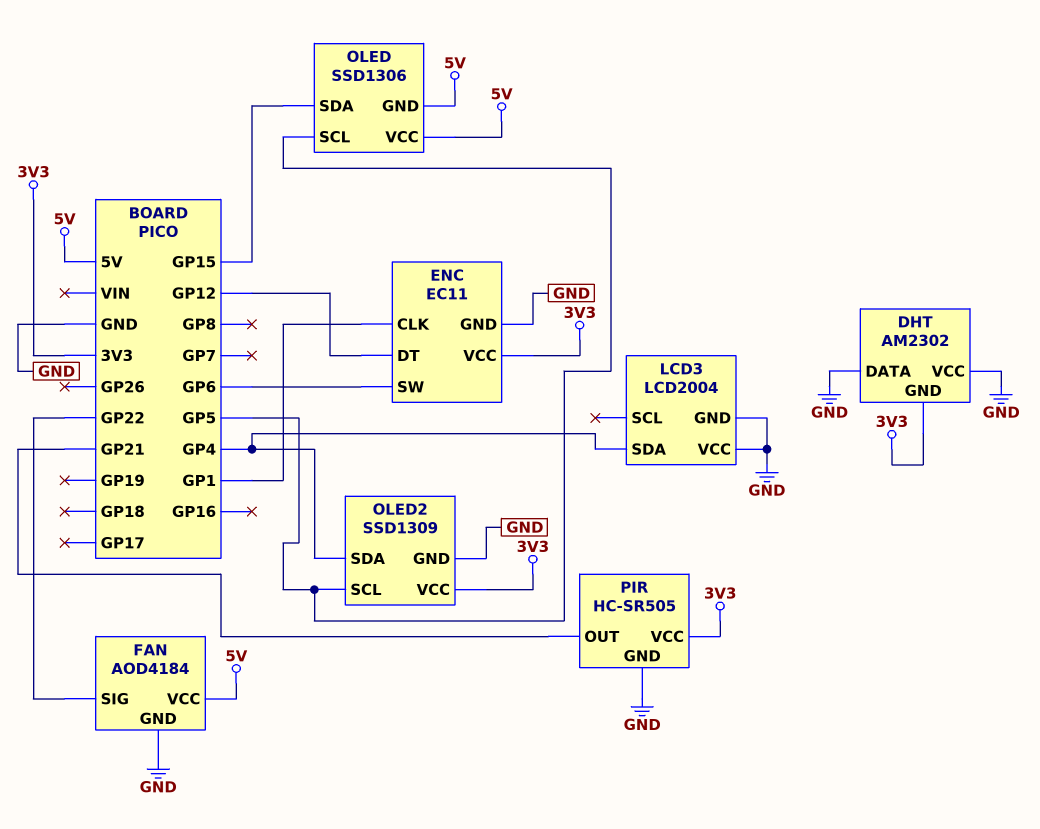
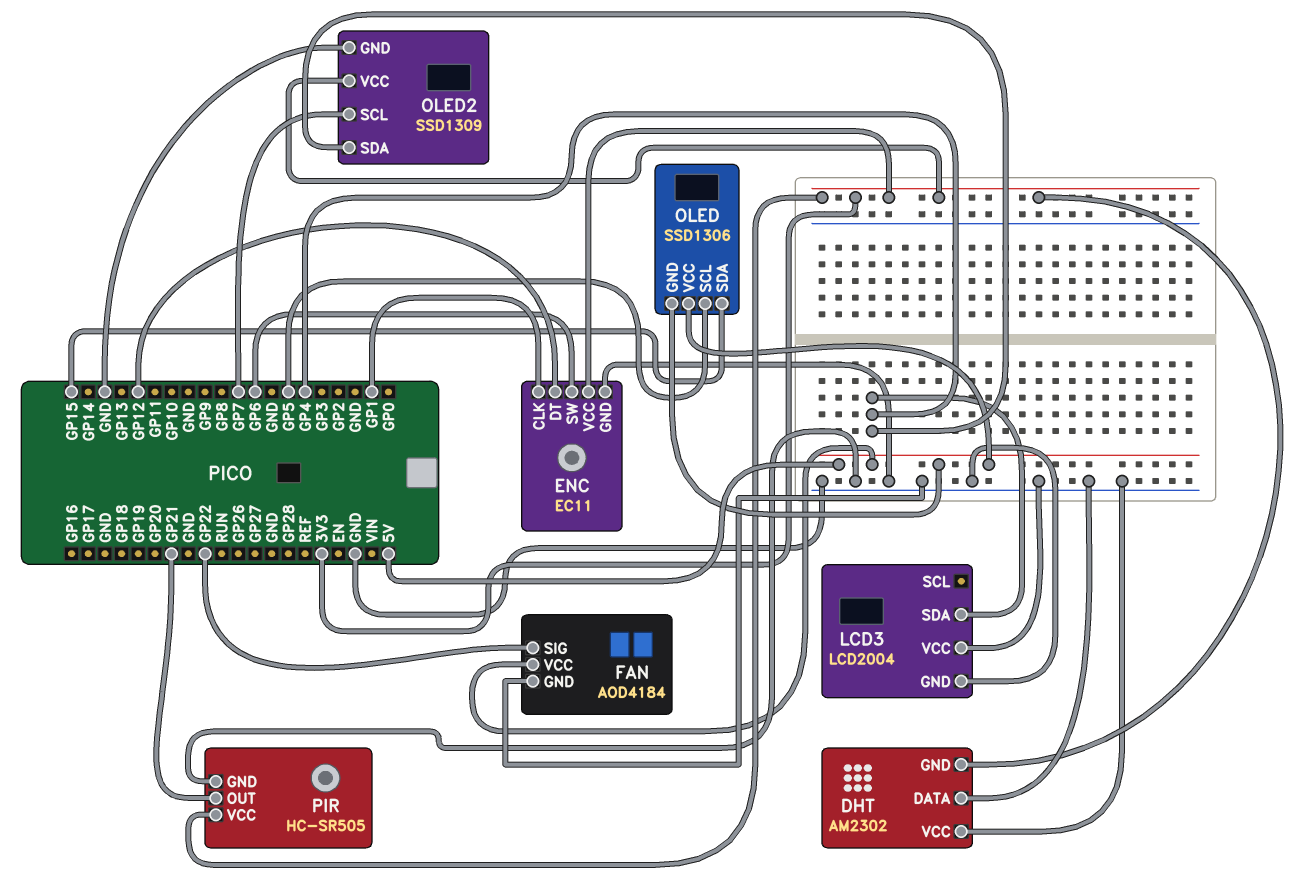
OLED2 pin SCL: GP5 -> GP7

